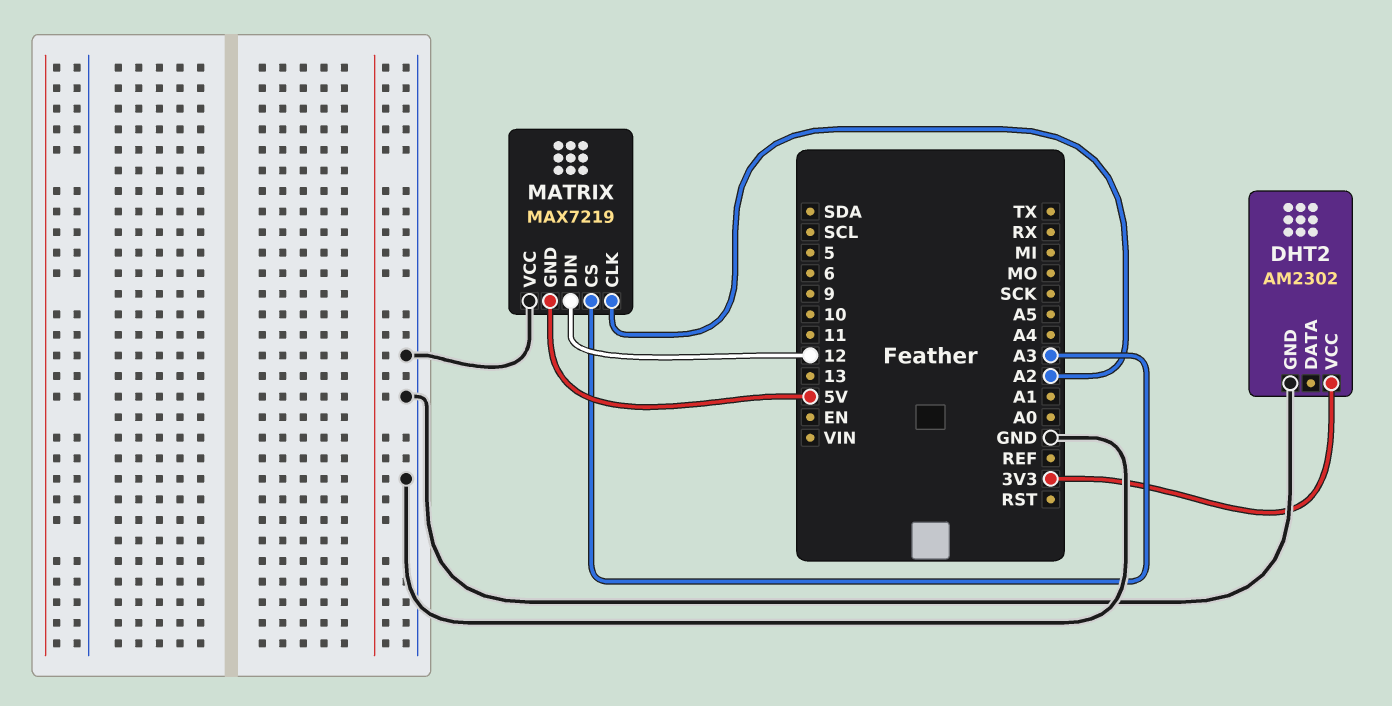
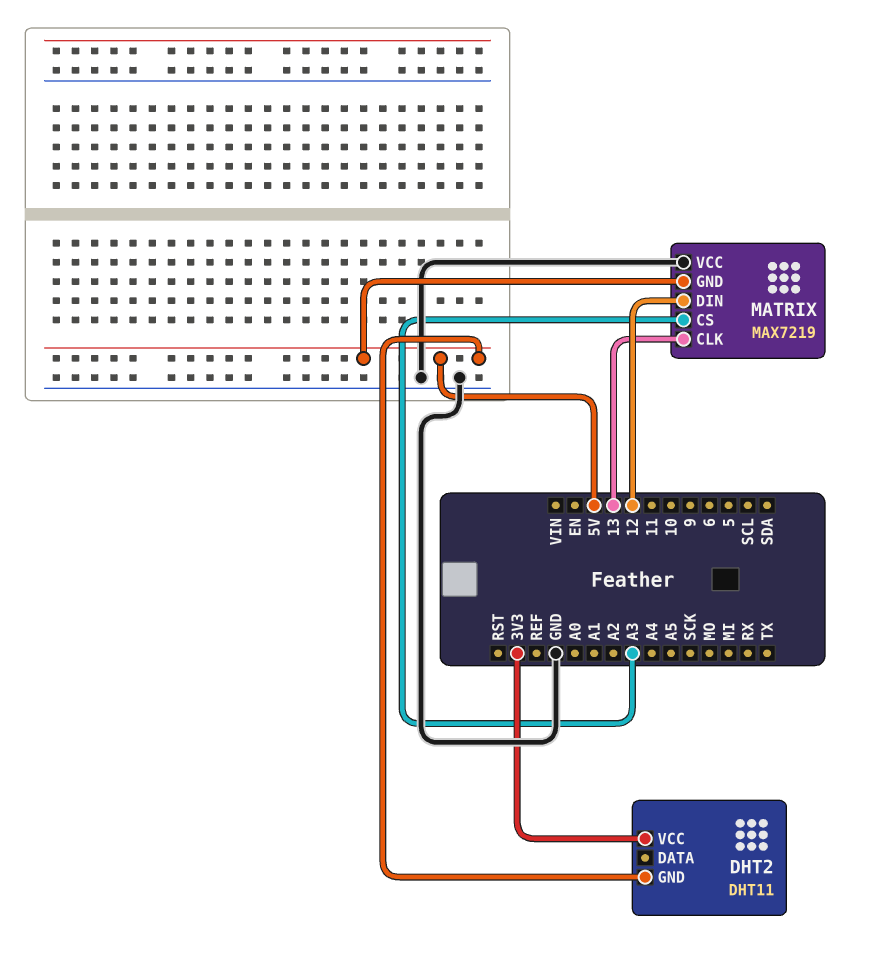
DHT2: AM2302 -> DHT11
DHT2 pin GND: GND -> 5V
MATRIX pin CLK: A2 -> 13

